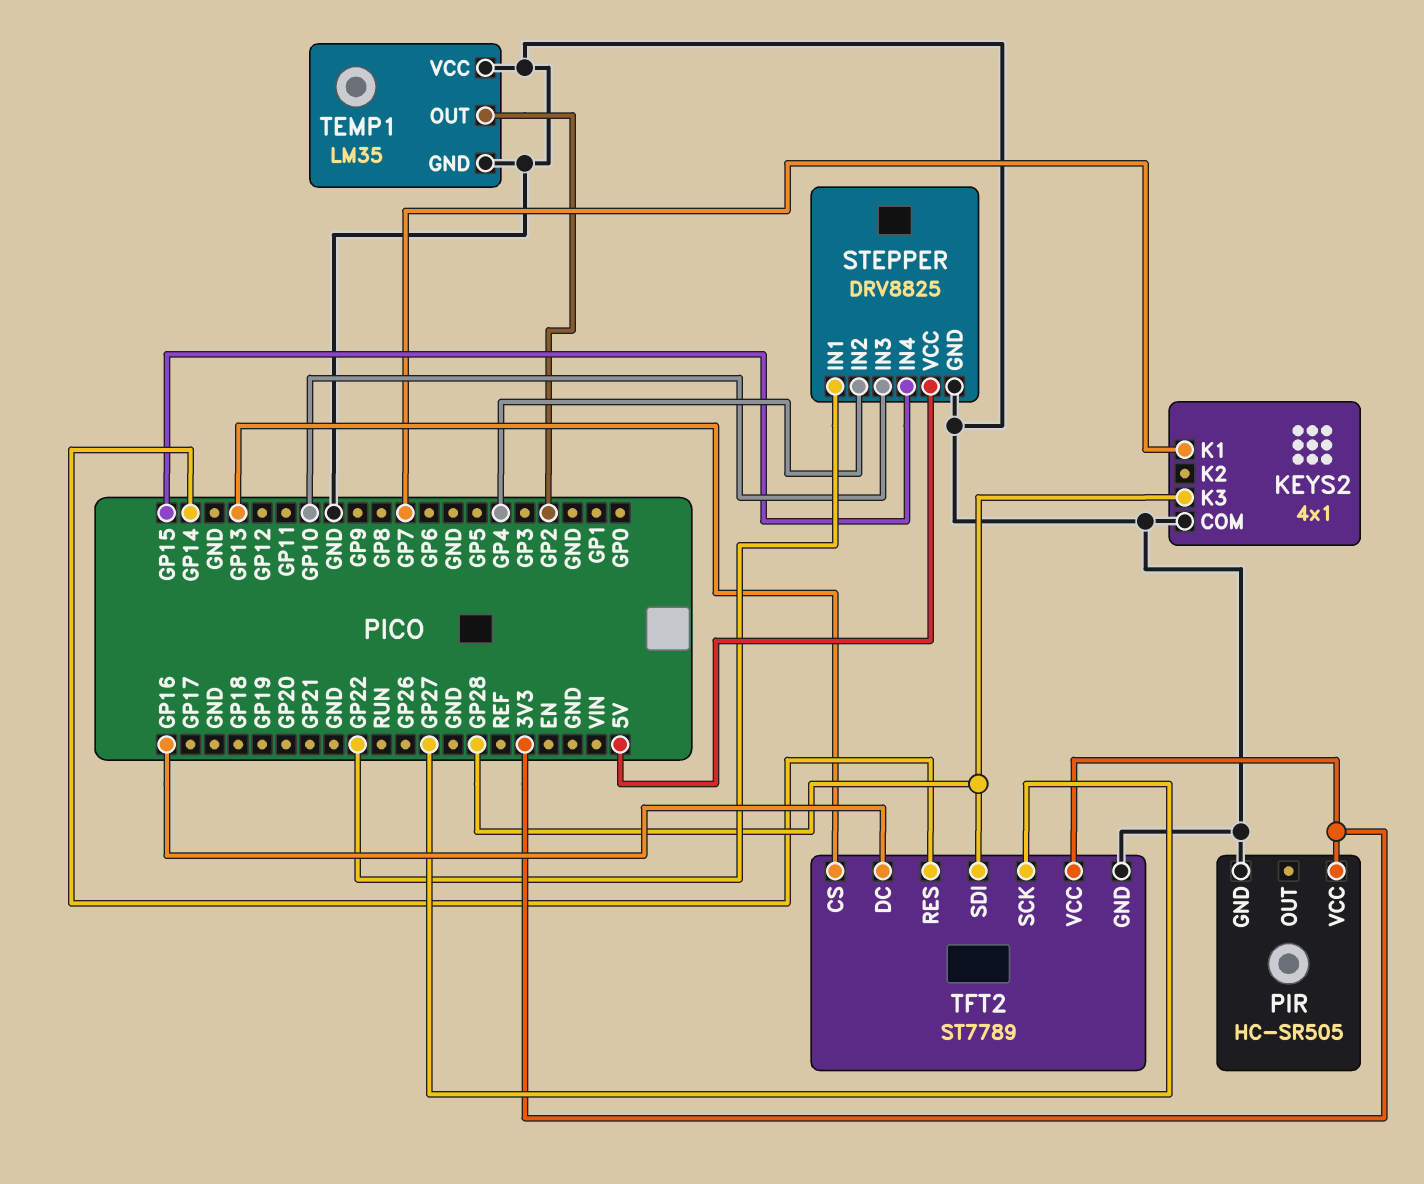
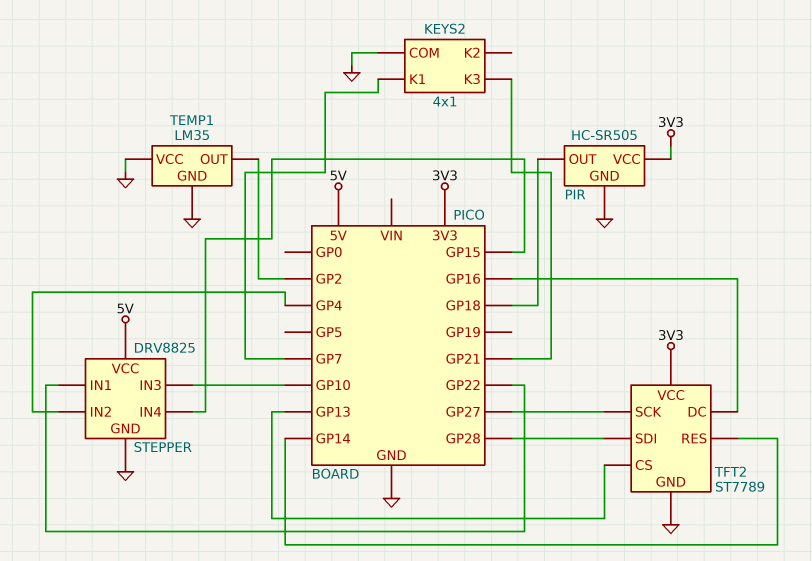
KEYS2 pin K3: GP28 -> GP21
PIR pin OUT: none -> GP18

